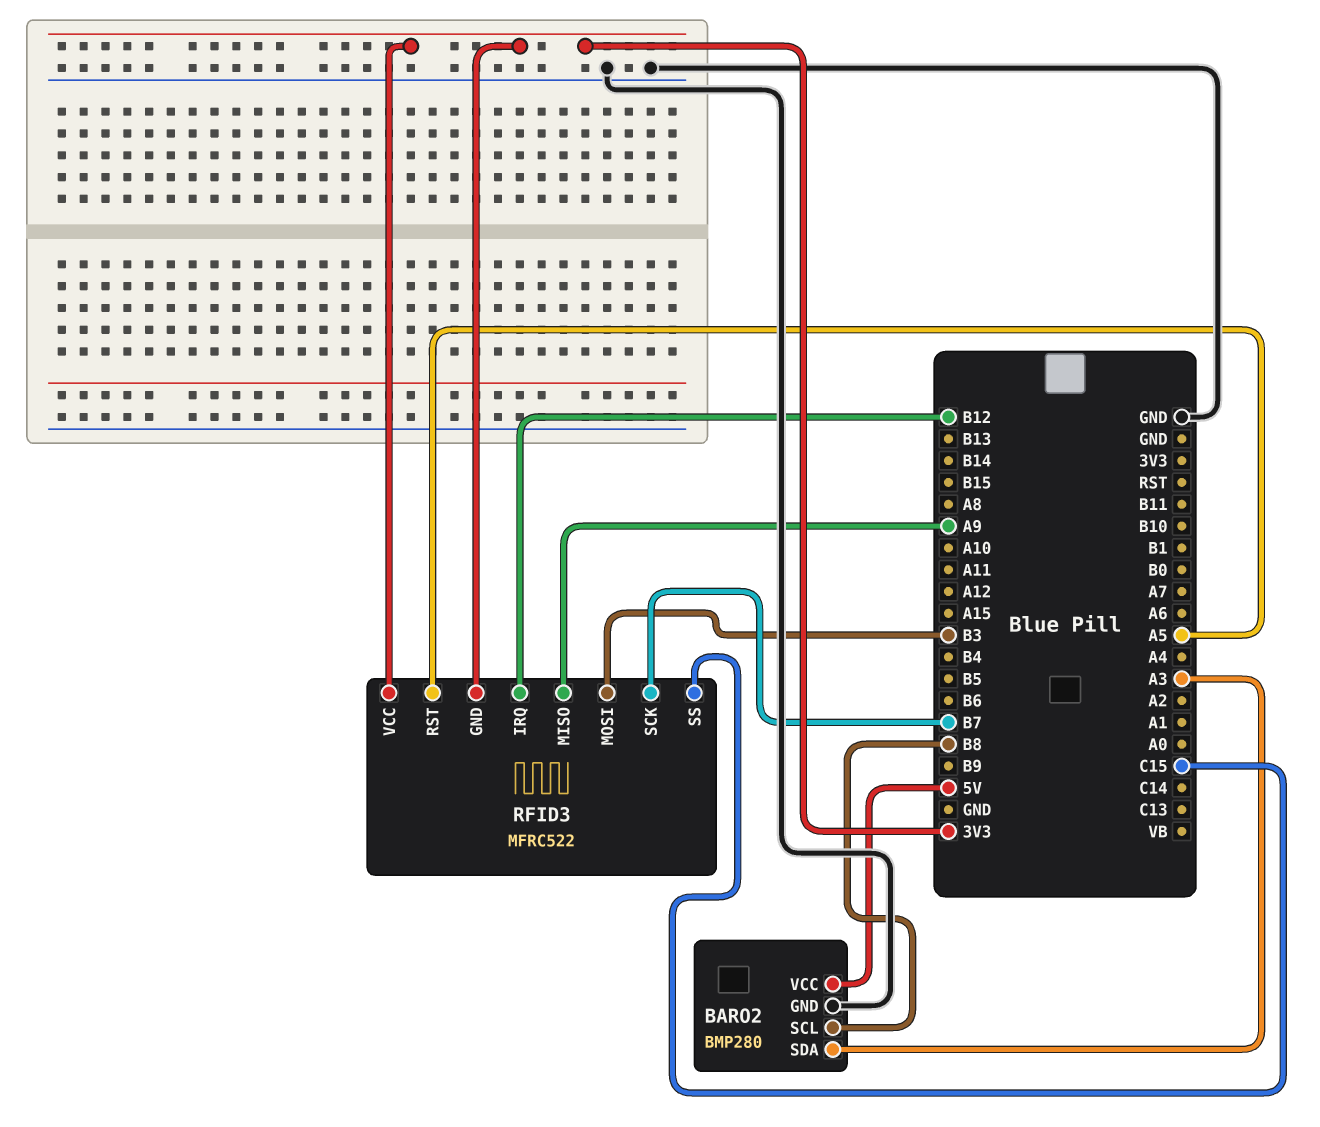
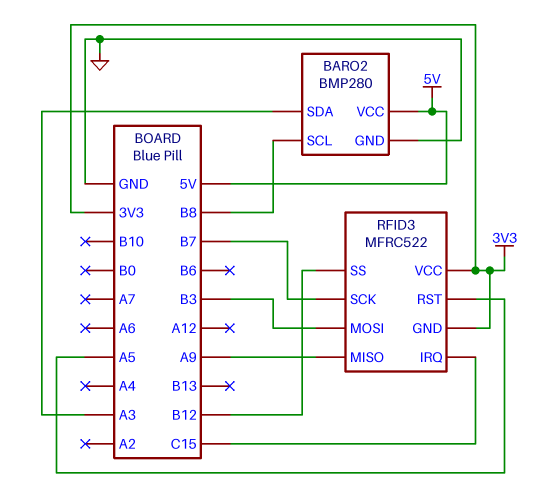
RFID3 pin IRQ: B12 -> C15
RFID3 pin SS: C15 -> B12

